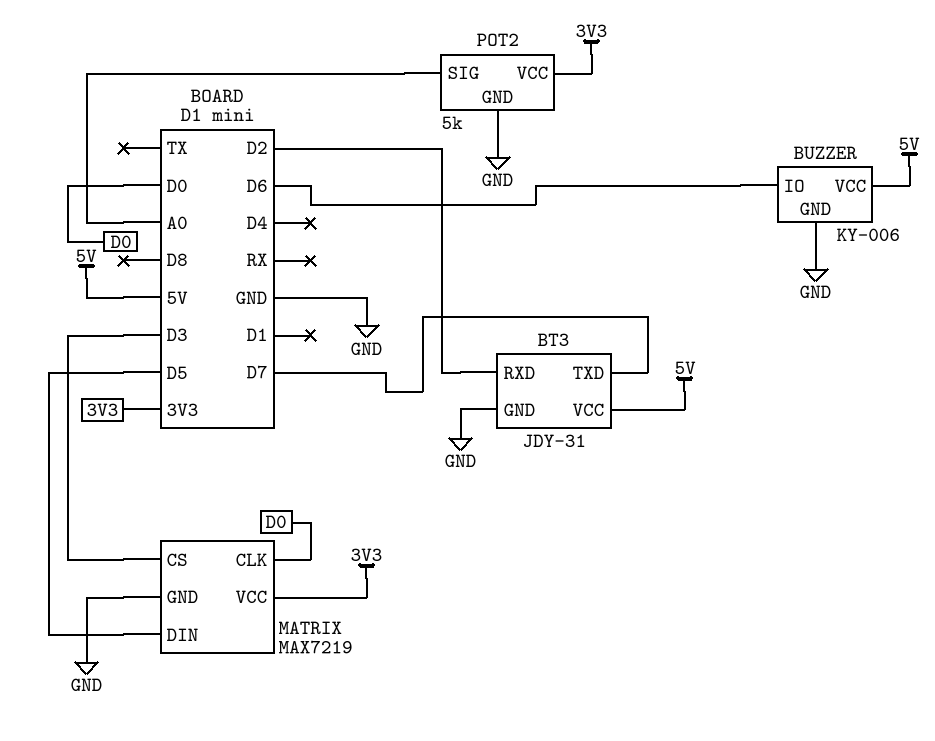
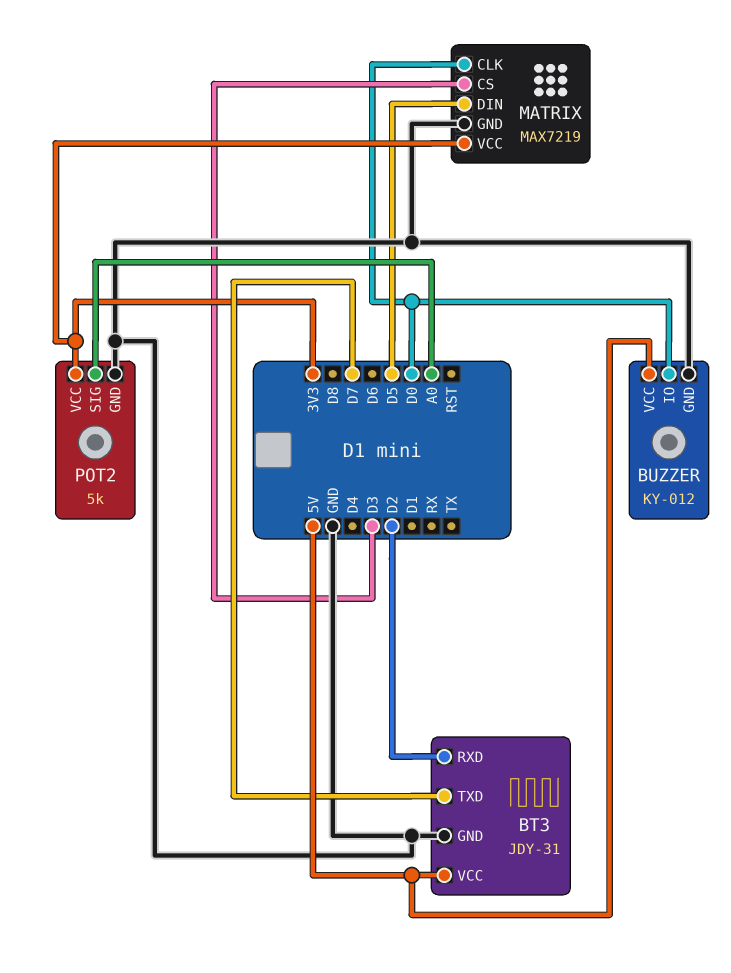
BUZZER: KY-006 -> KY-012
BUZZER pin IO: D6 -> D0

